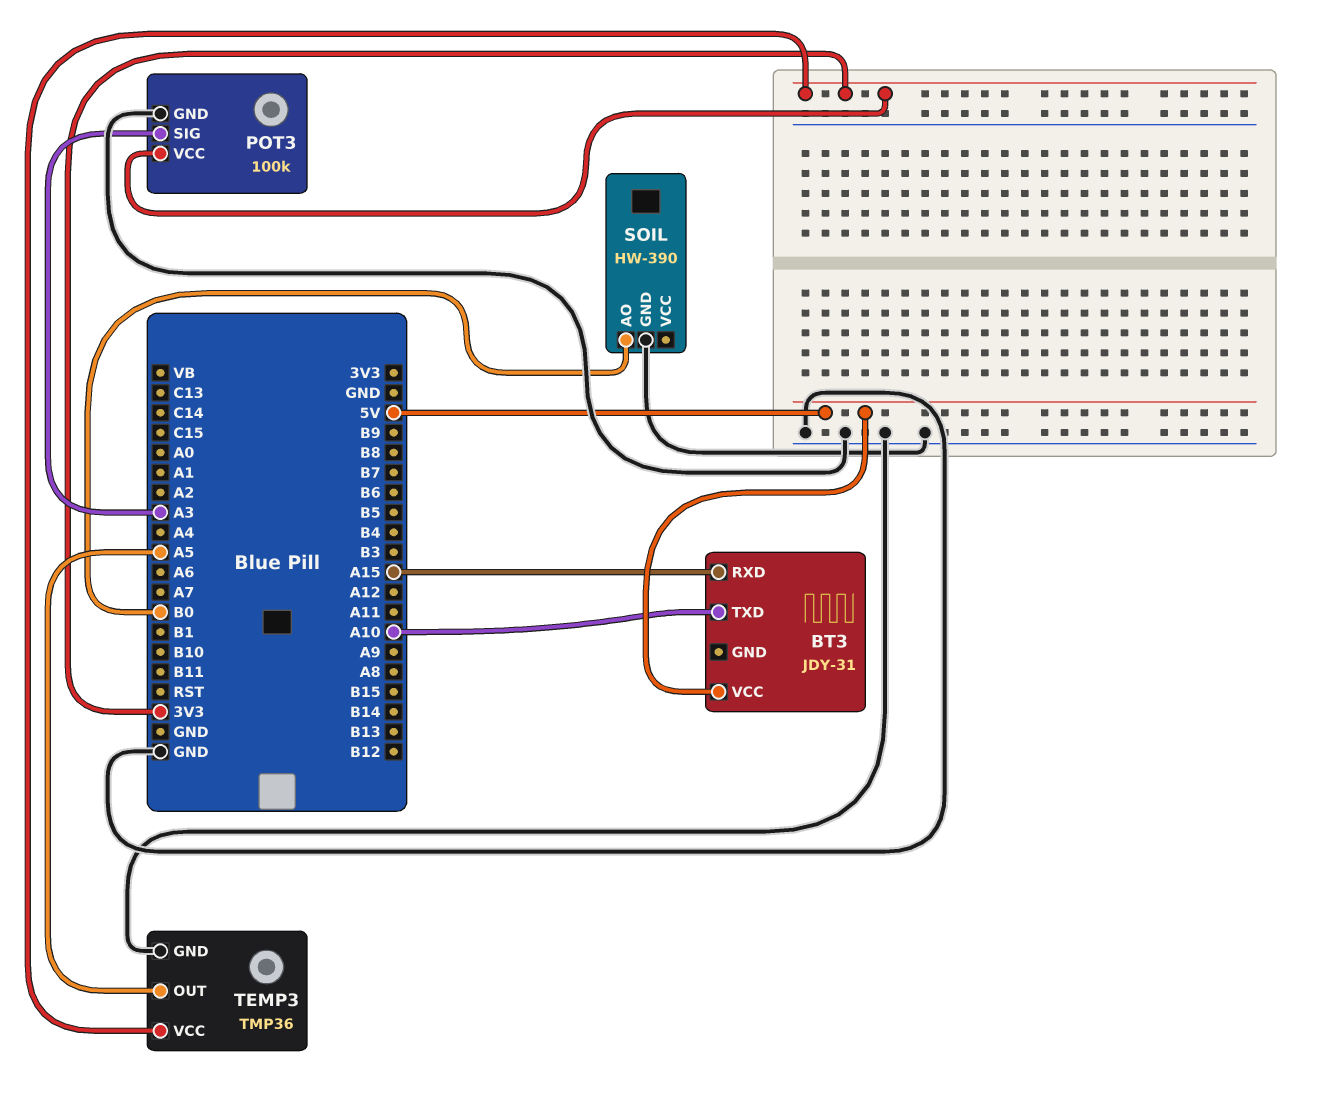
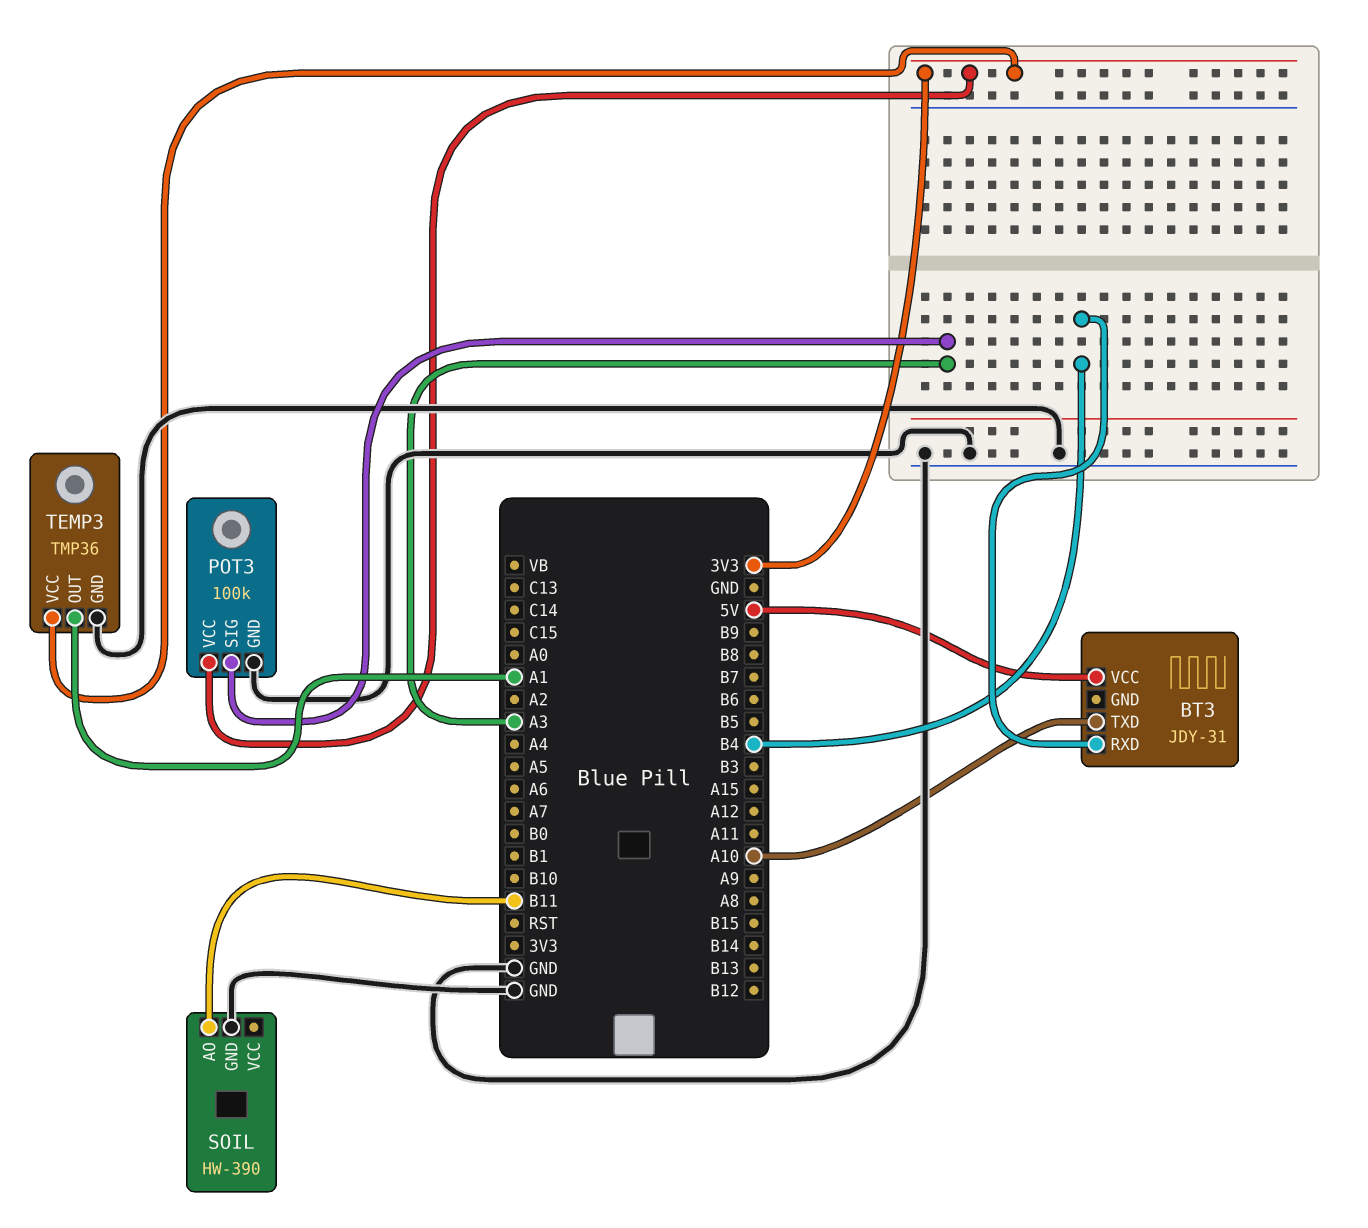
BT3 pin RXD: A15 -> B4
SOIL pin AO: B0 -> B11
TEMP3 pin OUT: A5 -> A1

